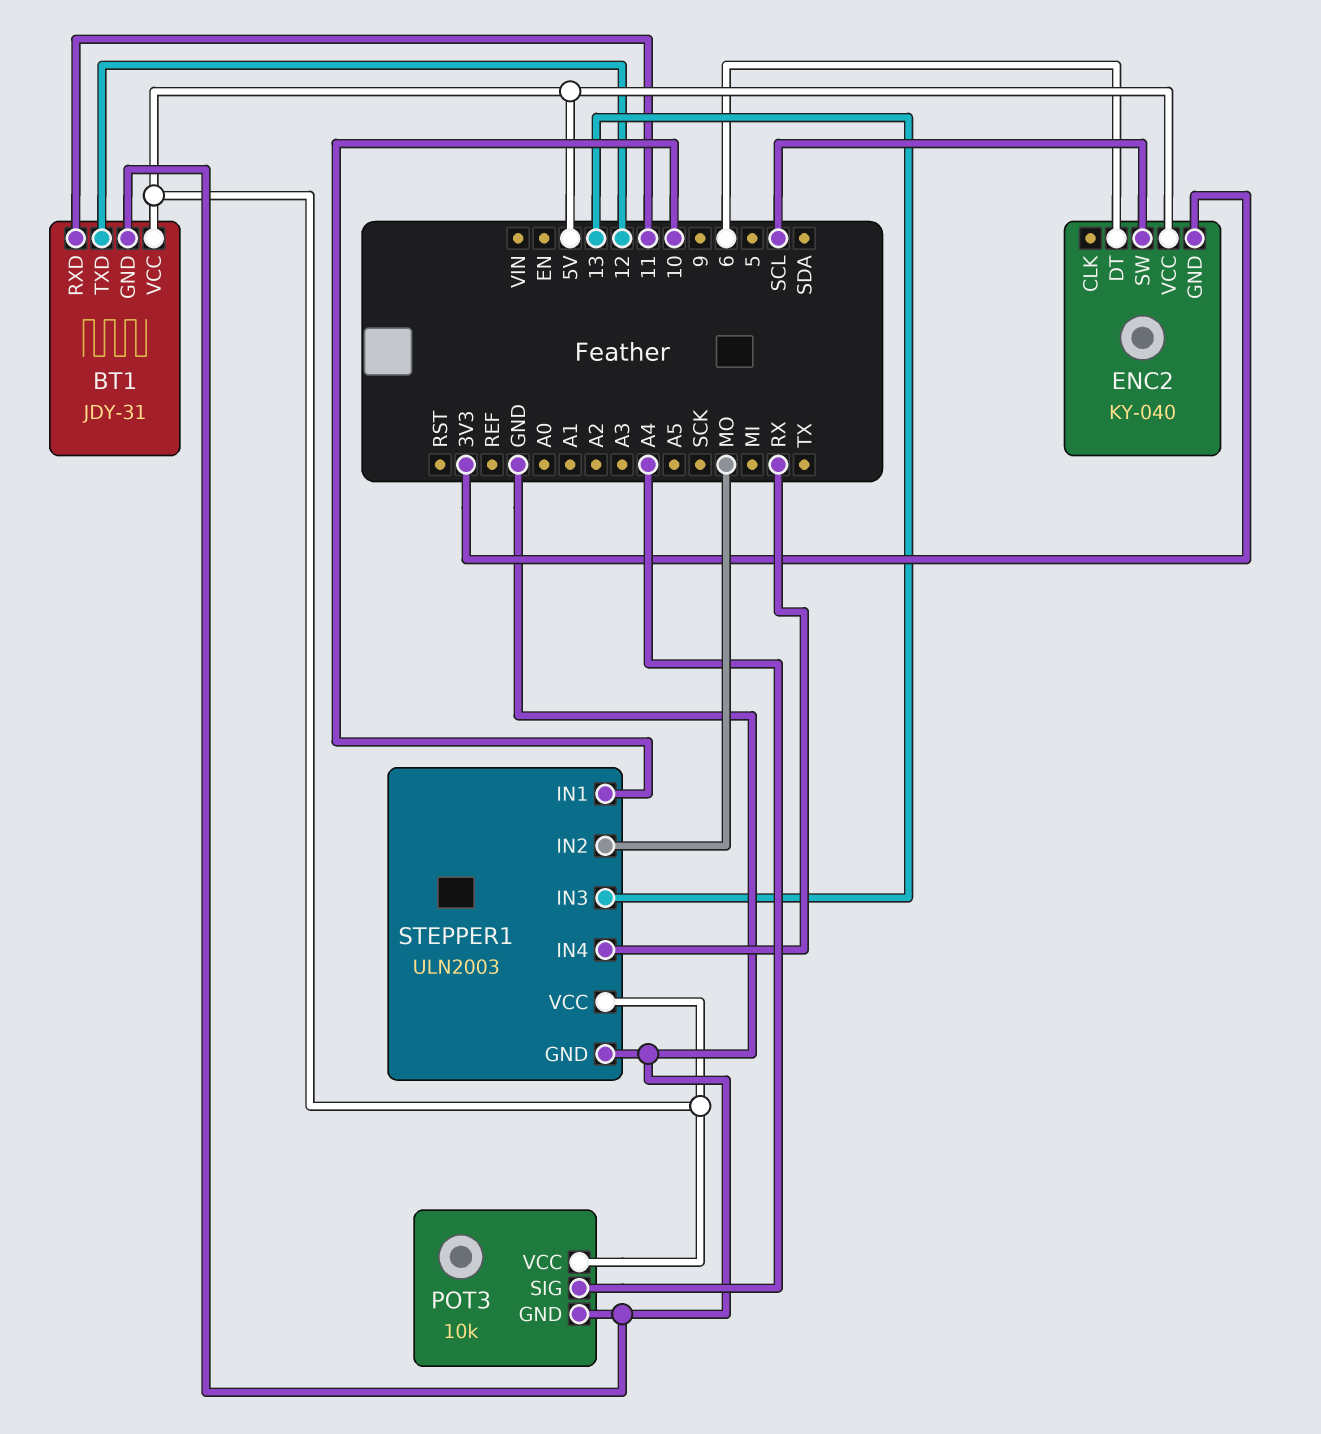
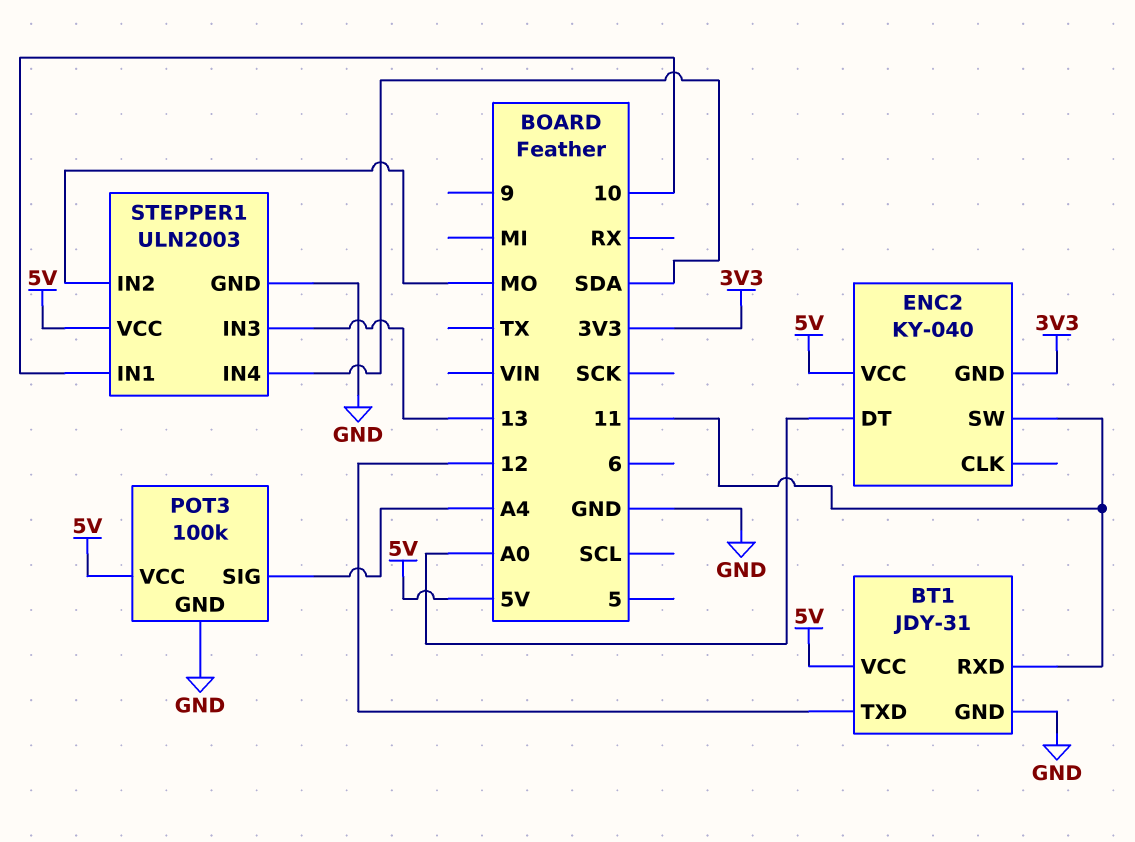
ENC2 pin DT: 6 -> A0
ENC2 pin SW: SCL -> 11
POT3: 10k -> 100k
STEPPER1 pin IN4: RX -> SDA

